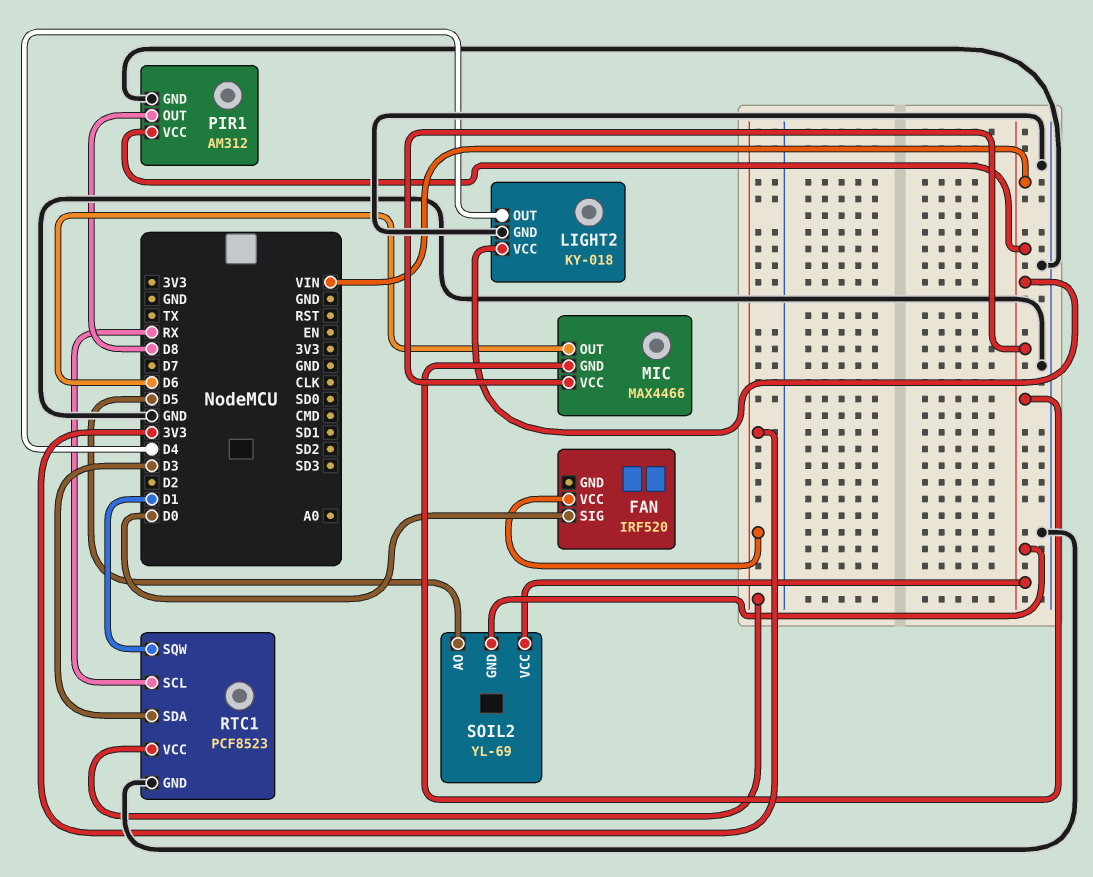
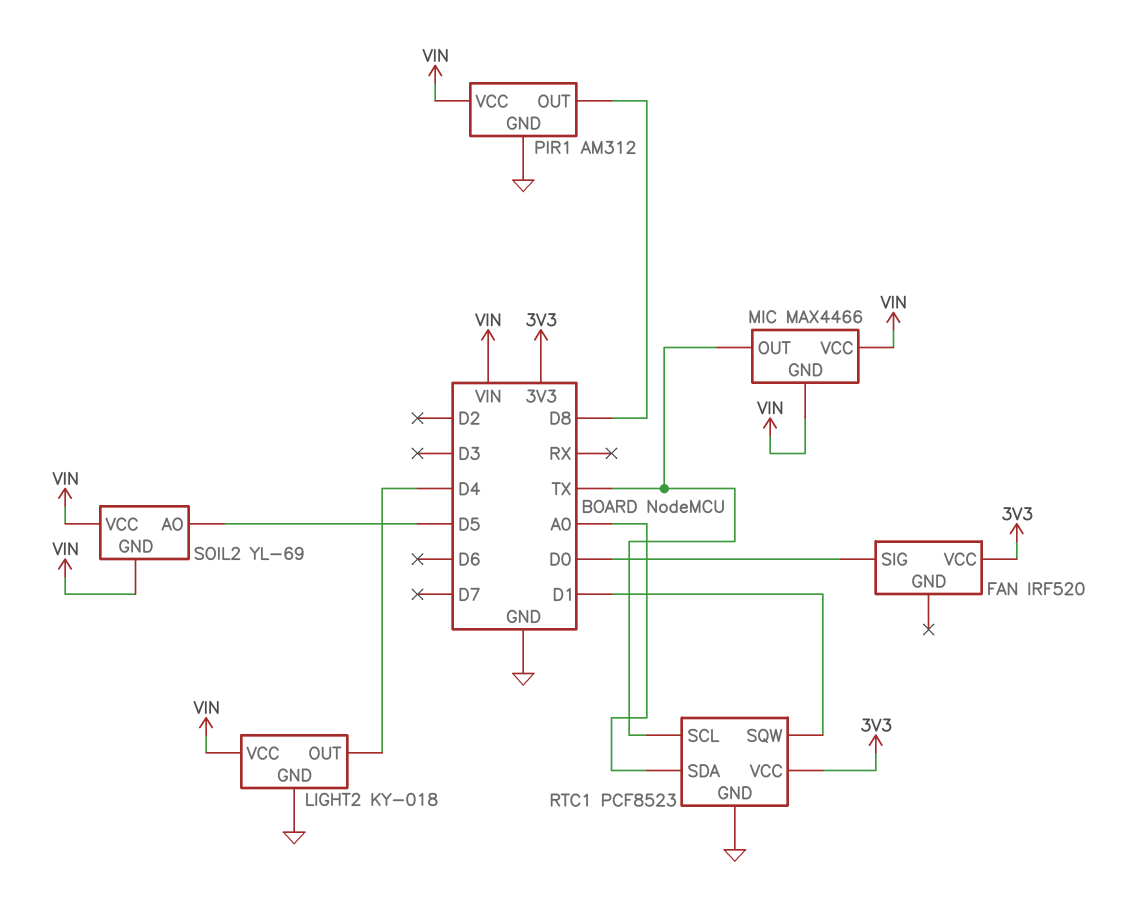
MIC pin OUT: D6 -> TX
RTC1 pin SCL: RX -> TX
RTC1 pin SDA: D3 -> A0

